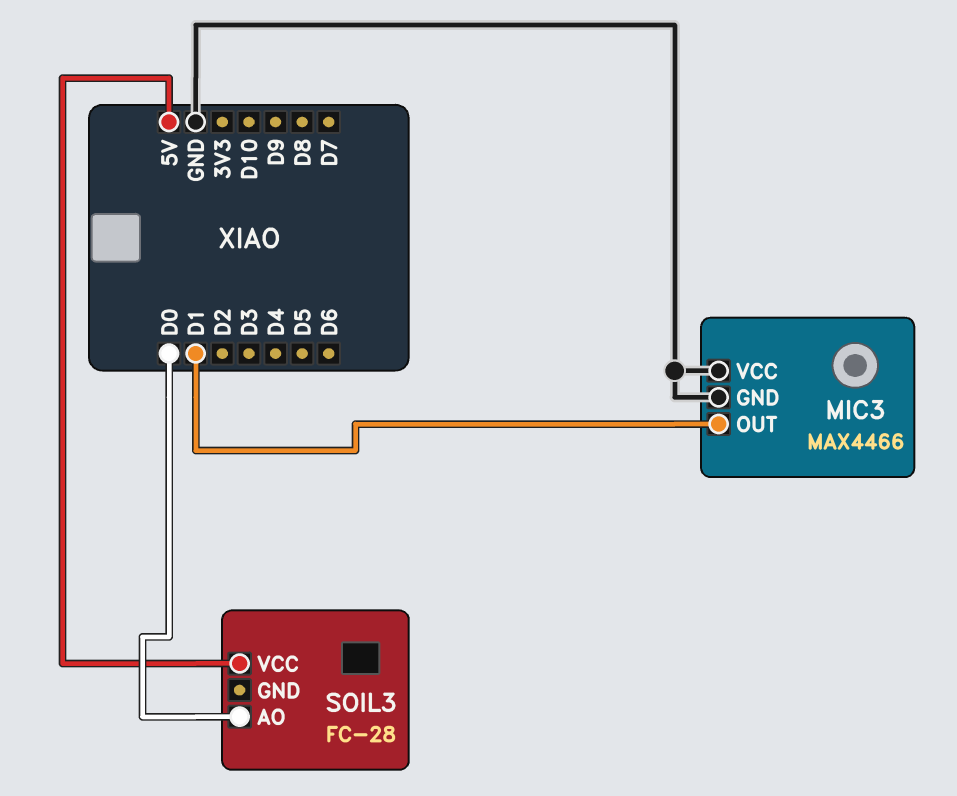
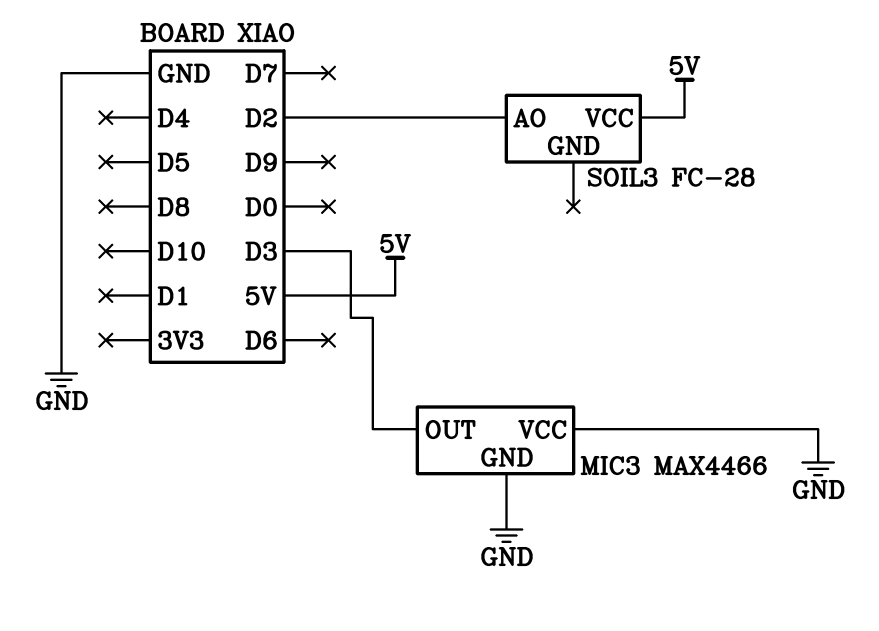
MIC3 pin OUT: D1 -> D3
SOIL3 pin AO: D0 -> D2

